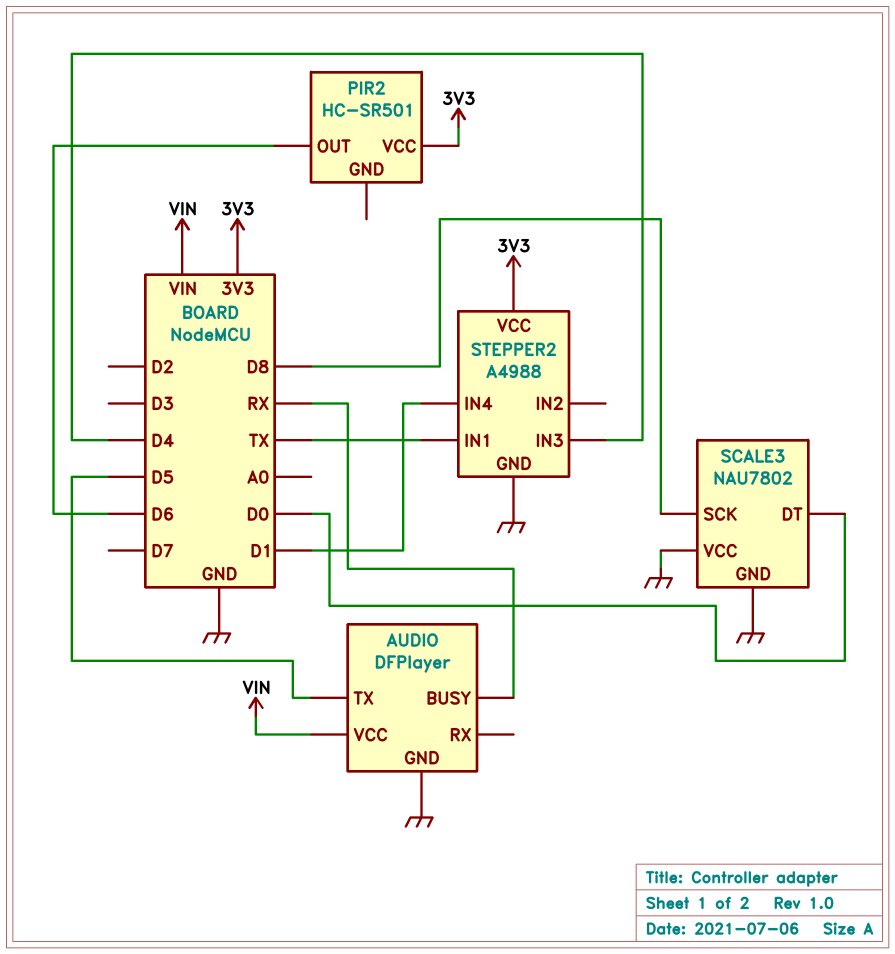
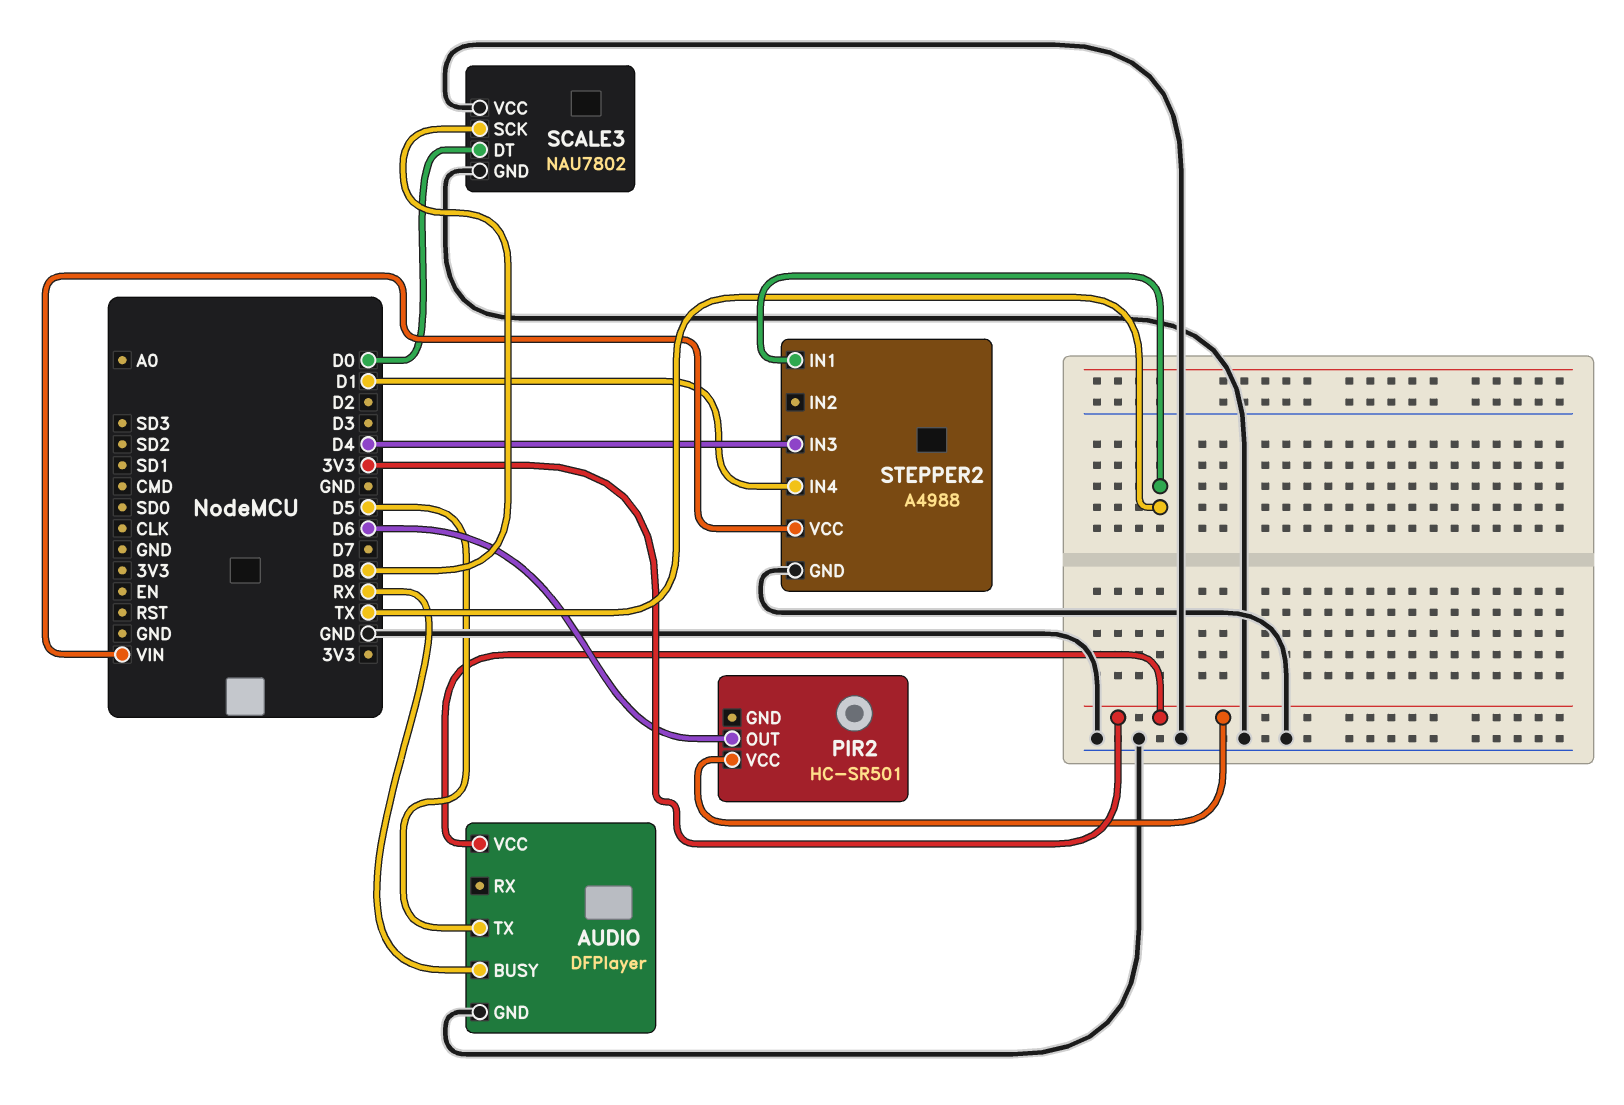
AUDIO pin VCC: VIN -> 3V3
STEPPER2 pin VCC: 3V3 -> VIN

